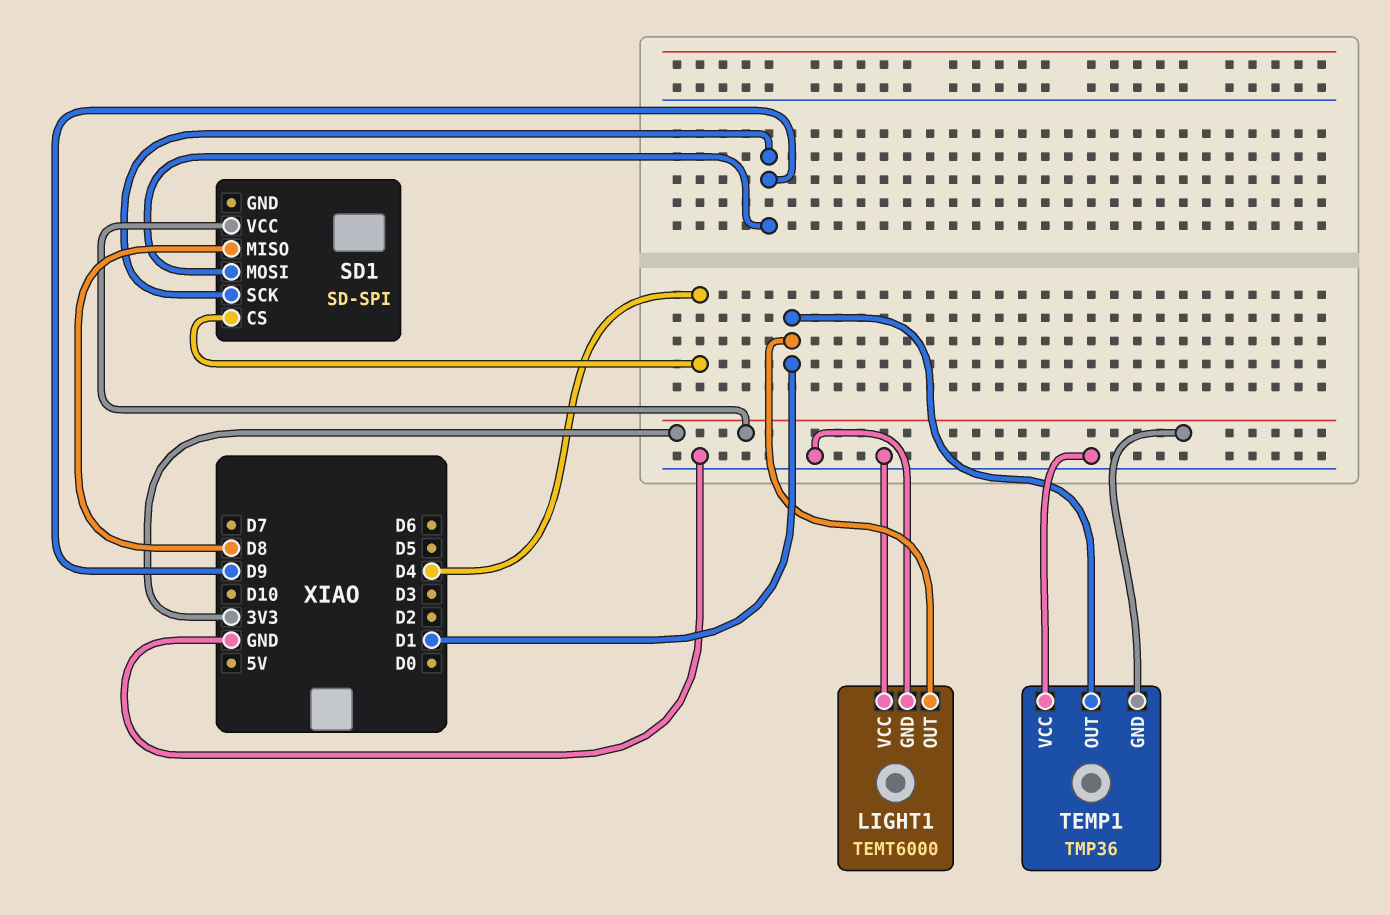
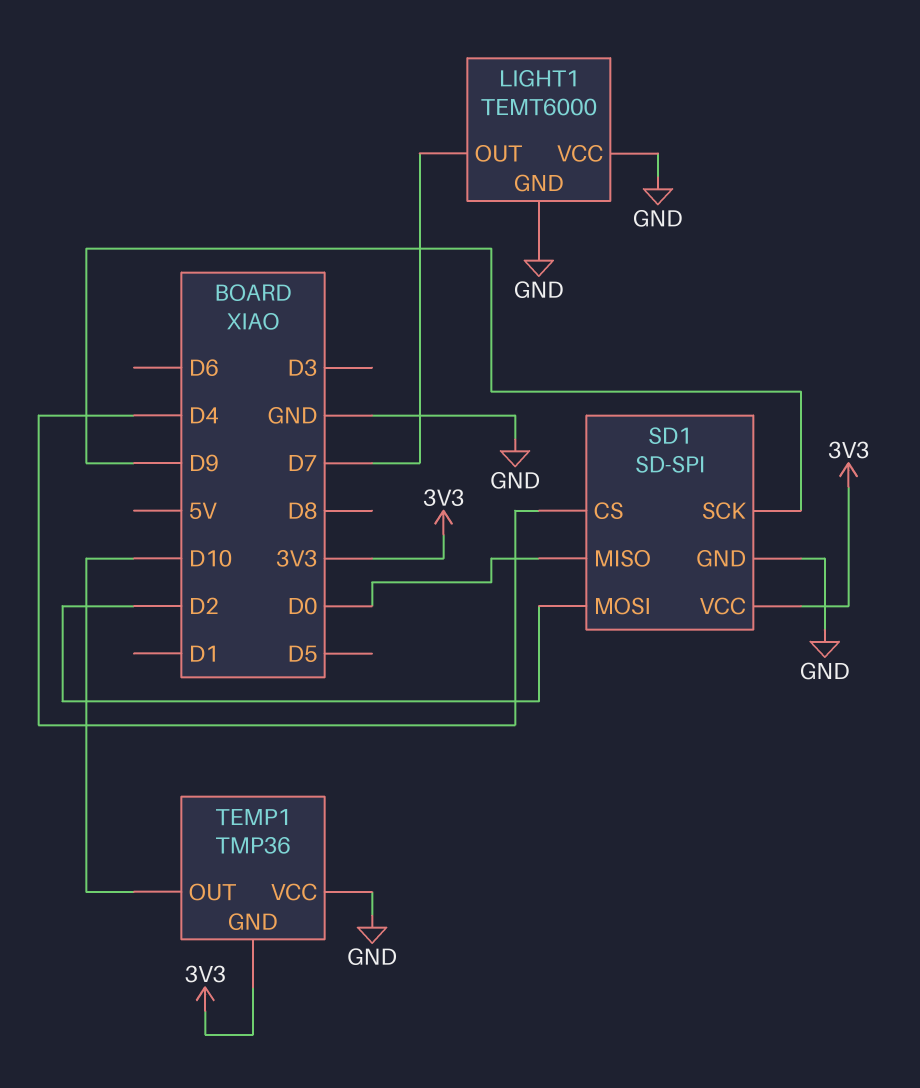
LIGHT1 pin OUT: D1 -> D7
SD1 pin GND: none -> GND
SD1 pin MISO: D8 -> D0
SD1 pin MOSI: D9 -> D2
TEMP1 pin OUT: D1 -> D10

